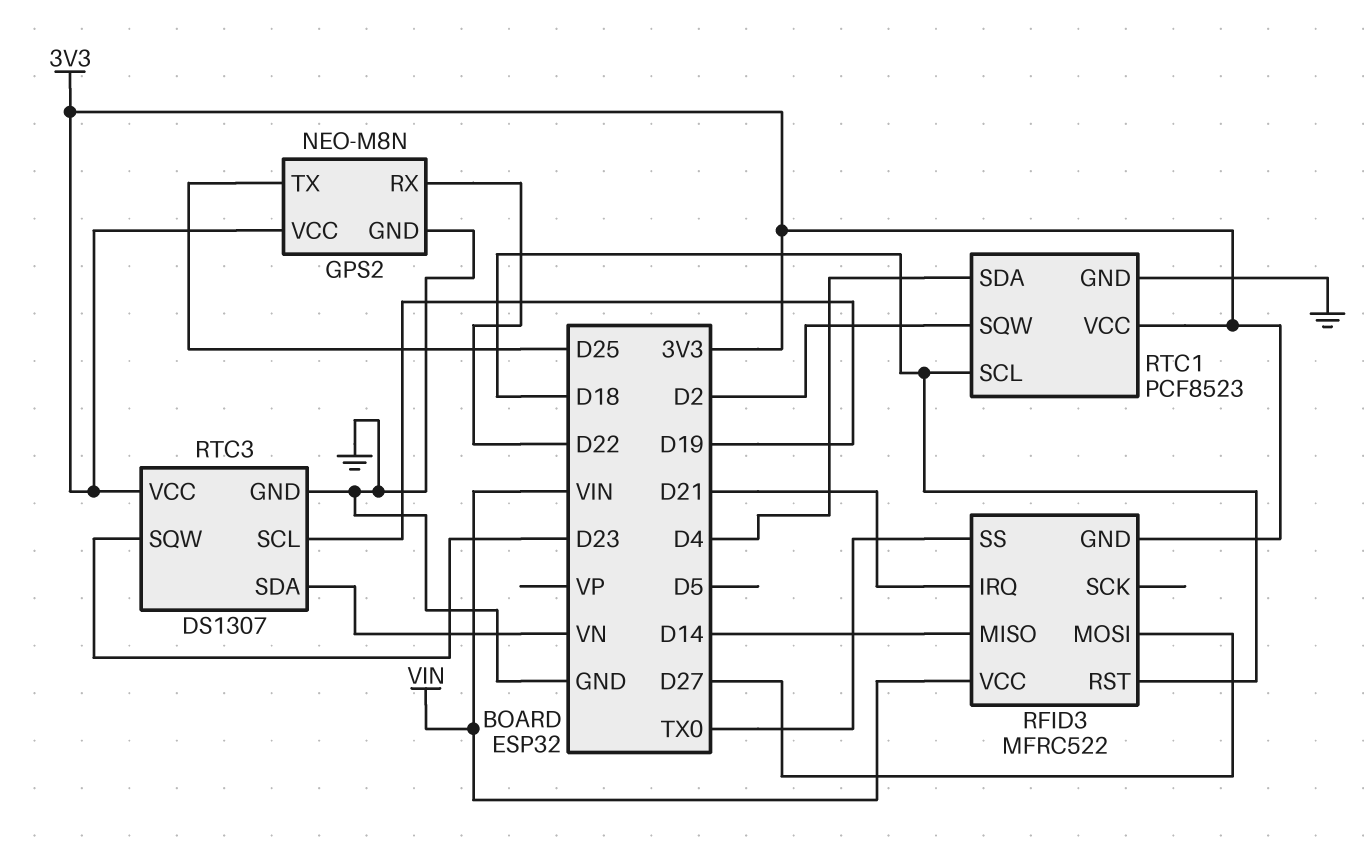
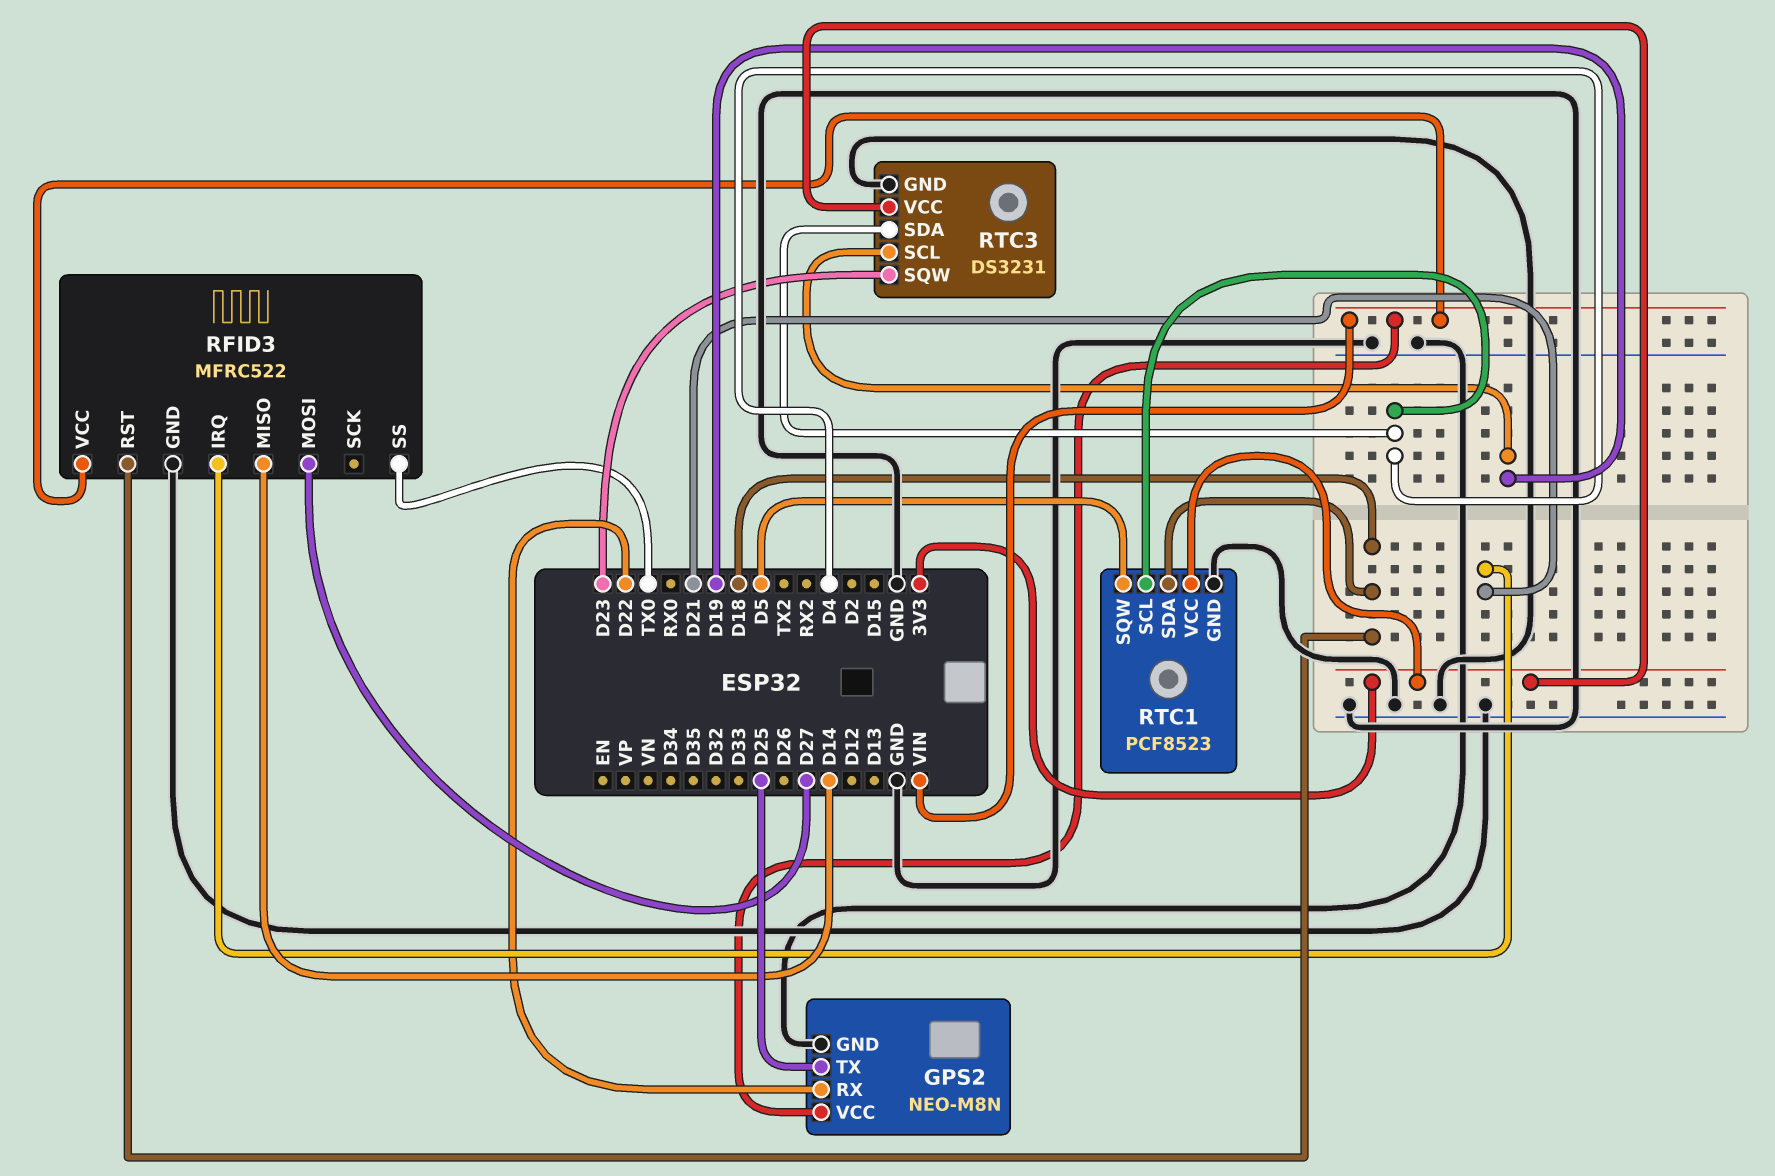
GPS2 pin VCC: 3V3 -> VIN
RFID3 pin GND: 3V3 -> GND
RTC1 pin SCL: D18 -> D4
RTC1 pin SDA: D4 -> D18
RTC1 pin SQW: D2 -> D5
RTC3: DS1307 -> DS3231
RTC3 pin SDA: VN -> D4

